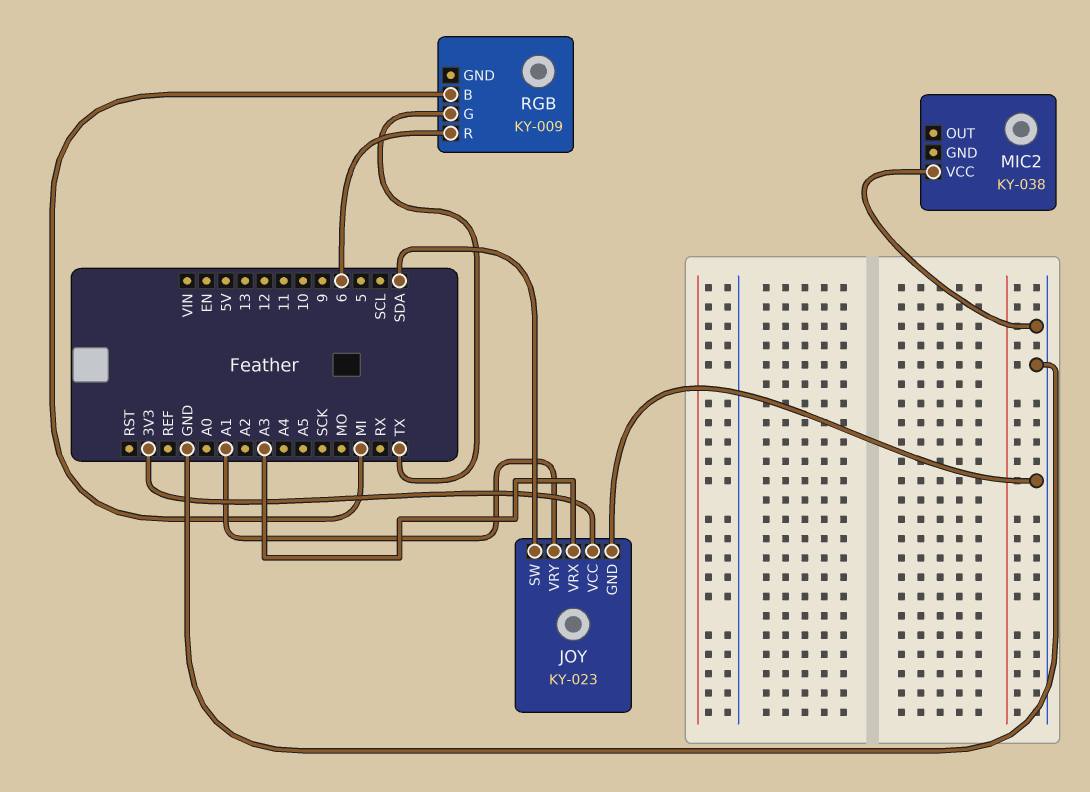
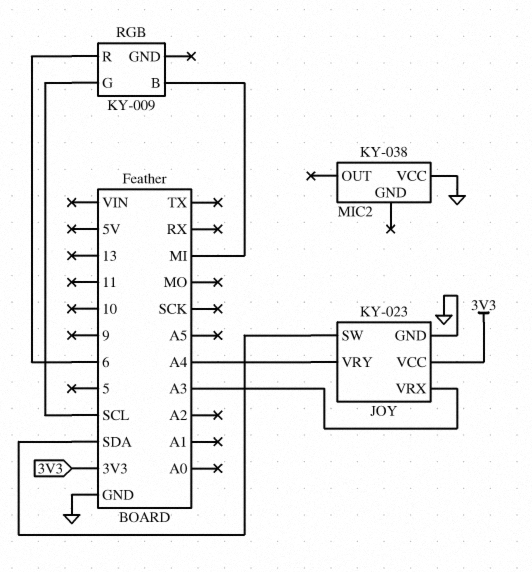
JOY pin VRY: A1 -> A4
RGB pin G: TX -> SCL

